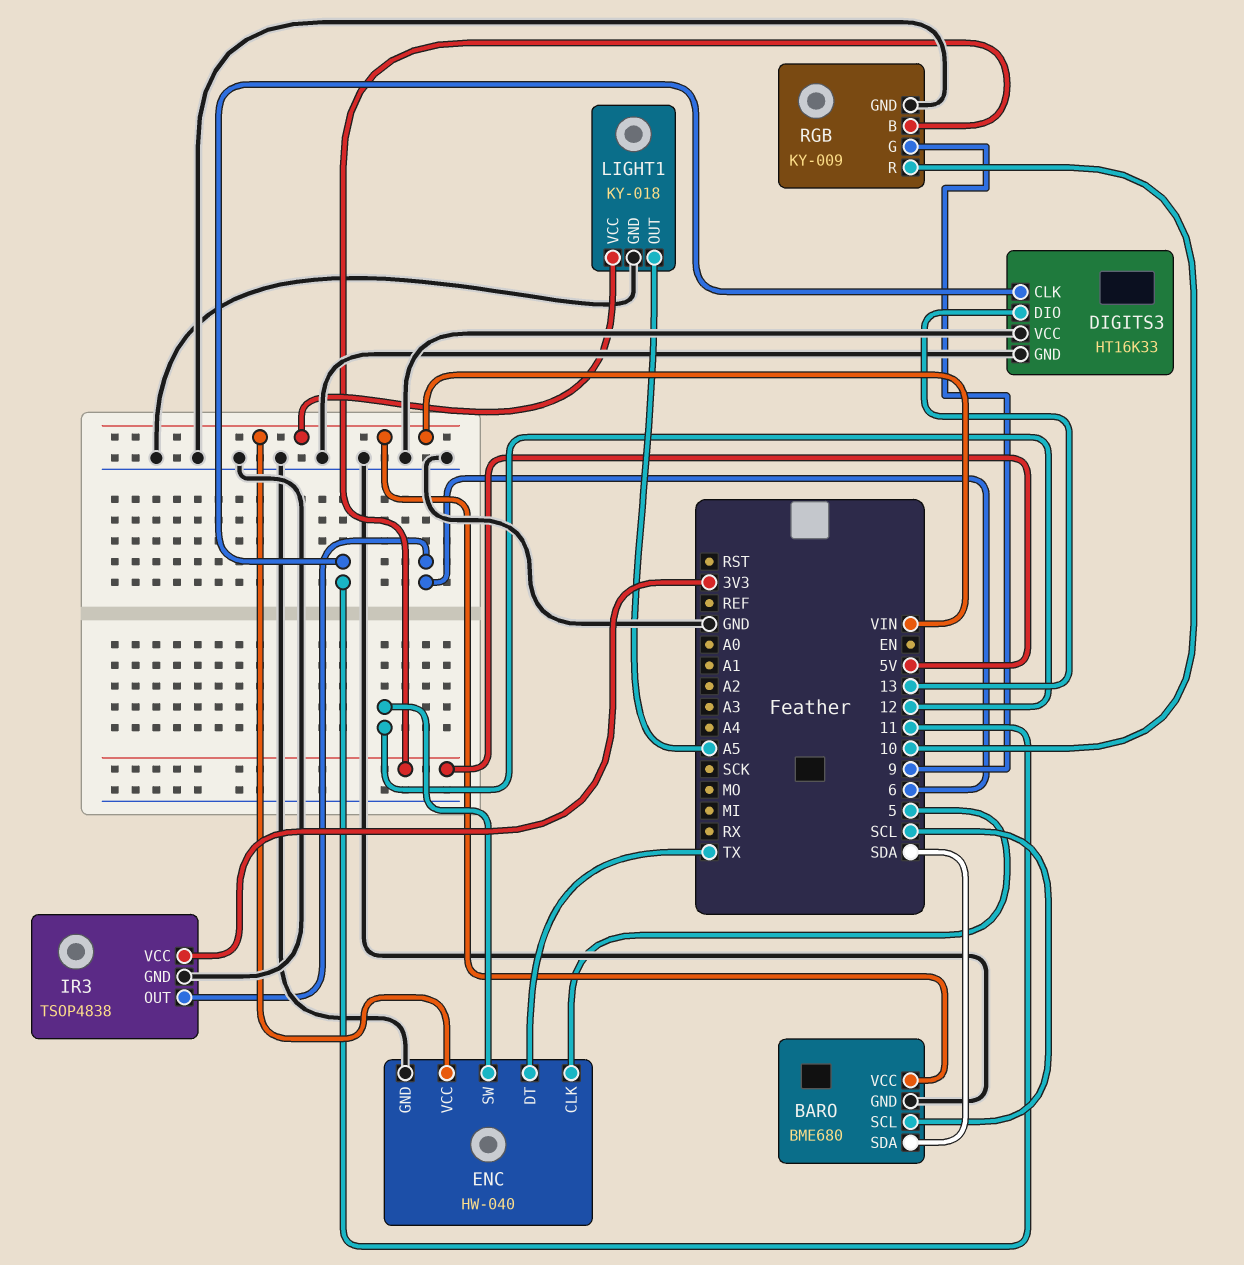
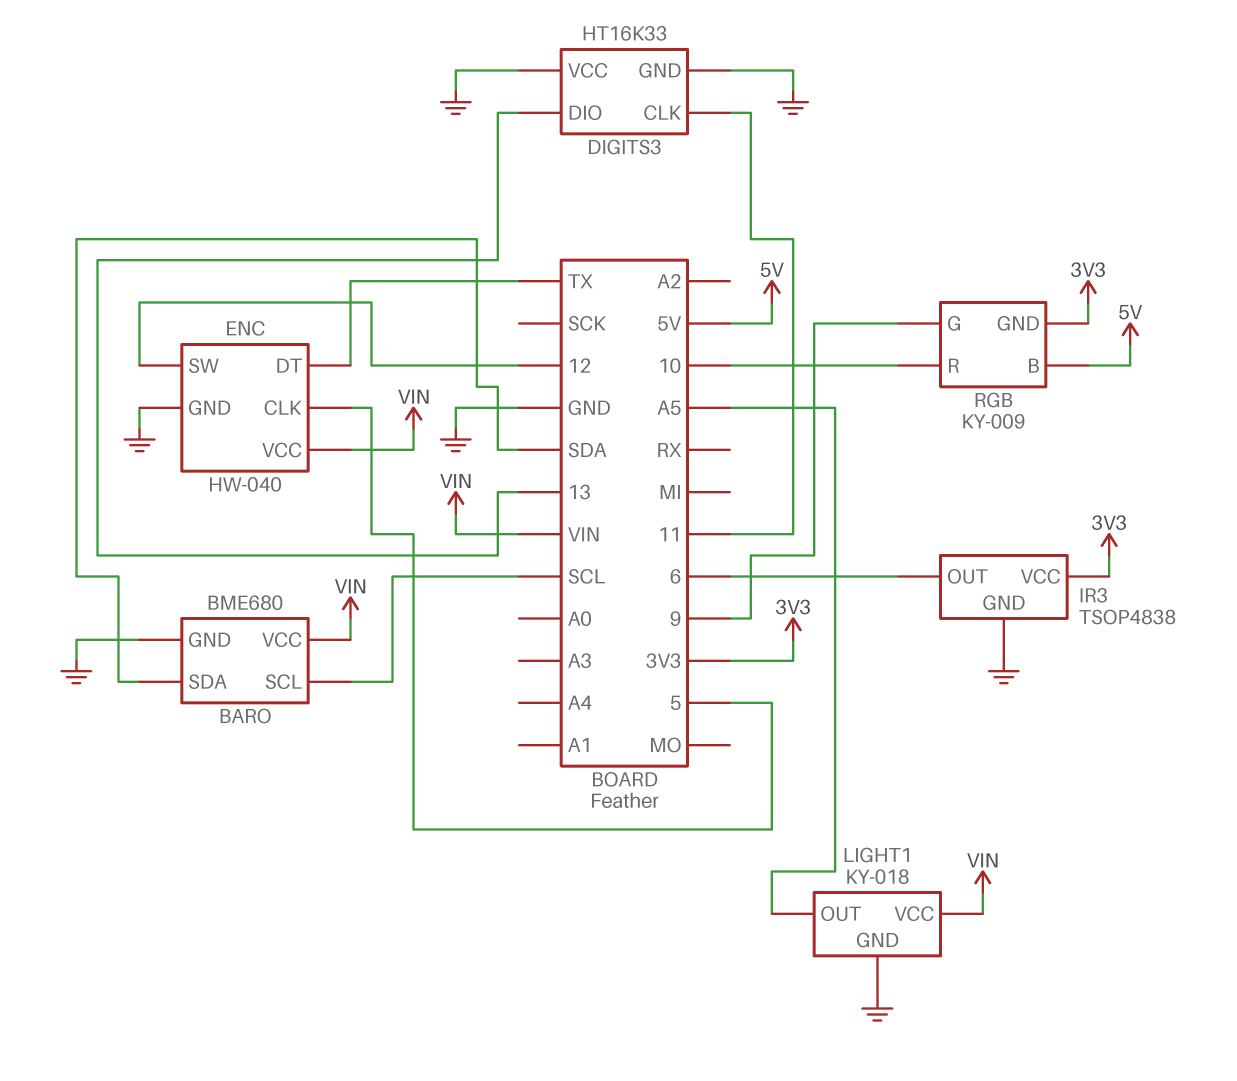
RGB pin GND: GND -> 3V3

